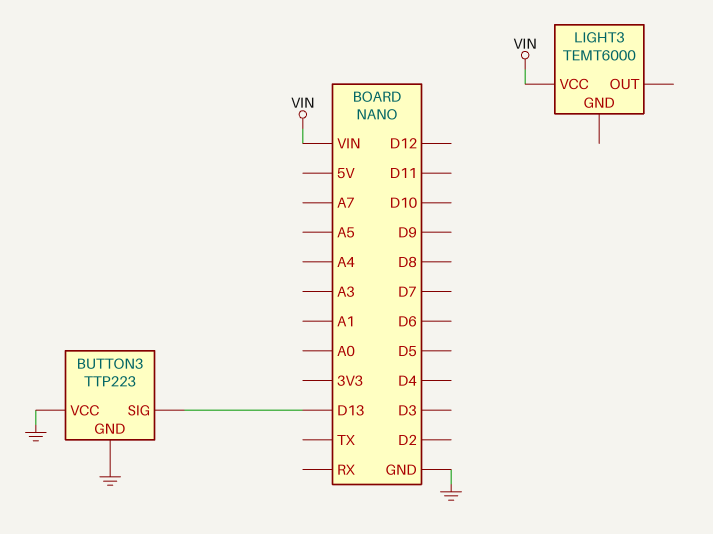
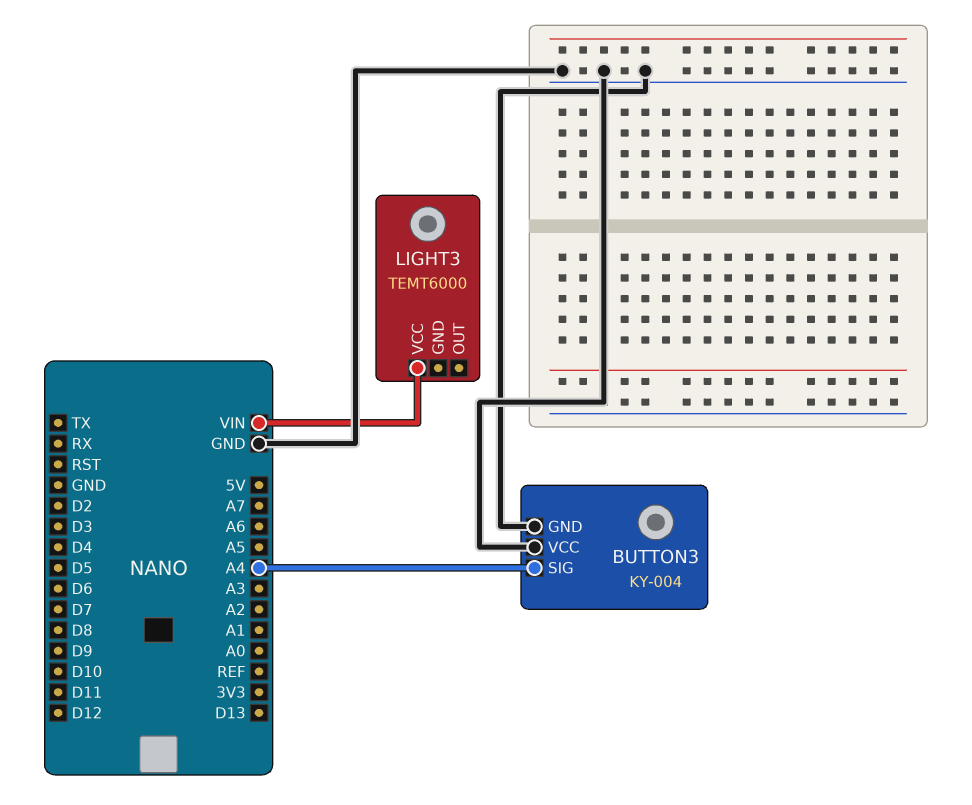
BUTTON3: TTP223 -> KY-004
BUTTON3 pin SIG: D13 -> A4

